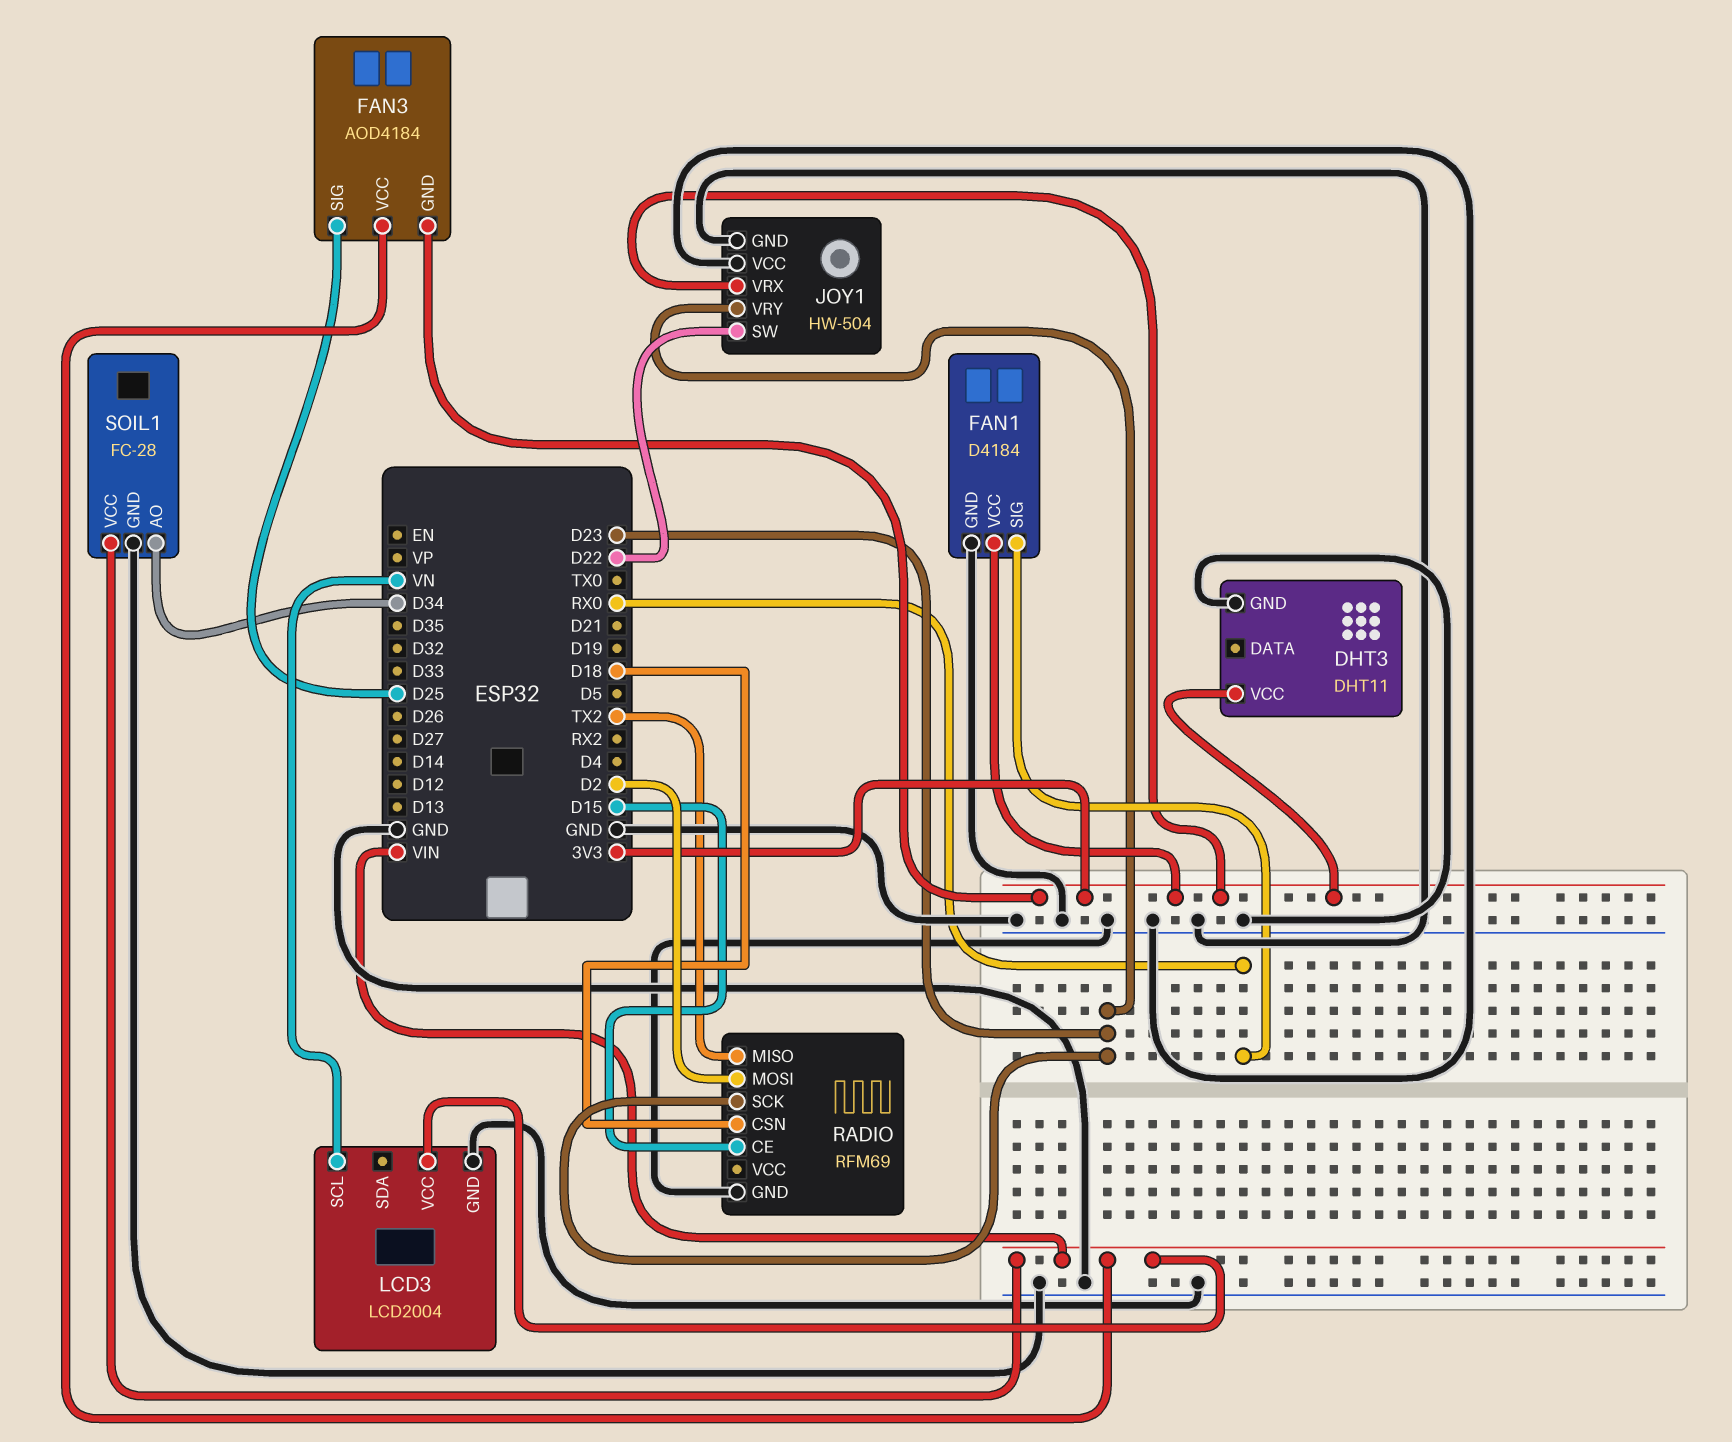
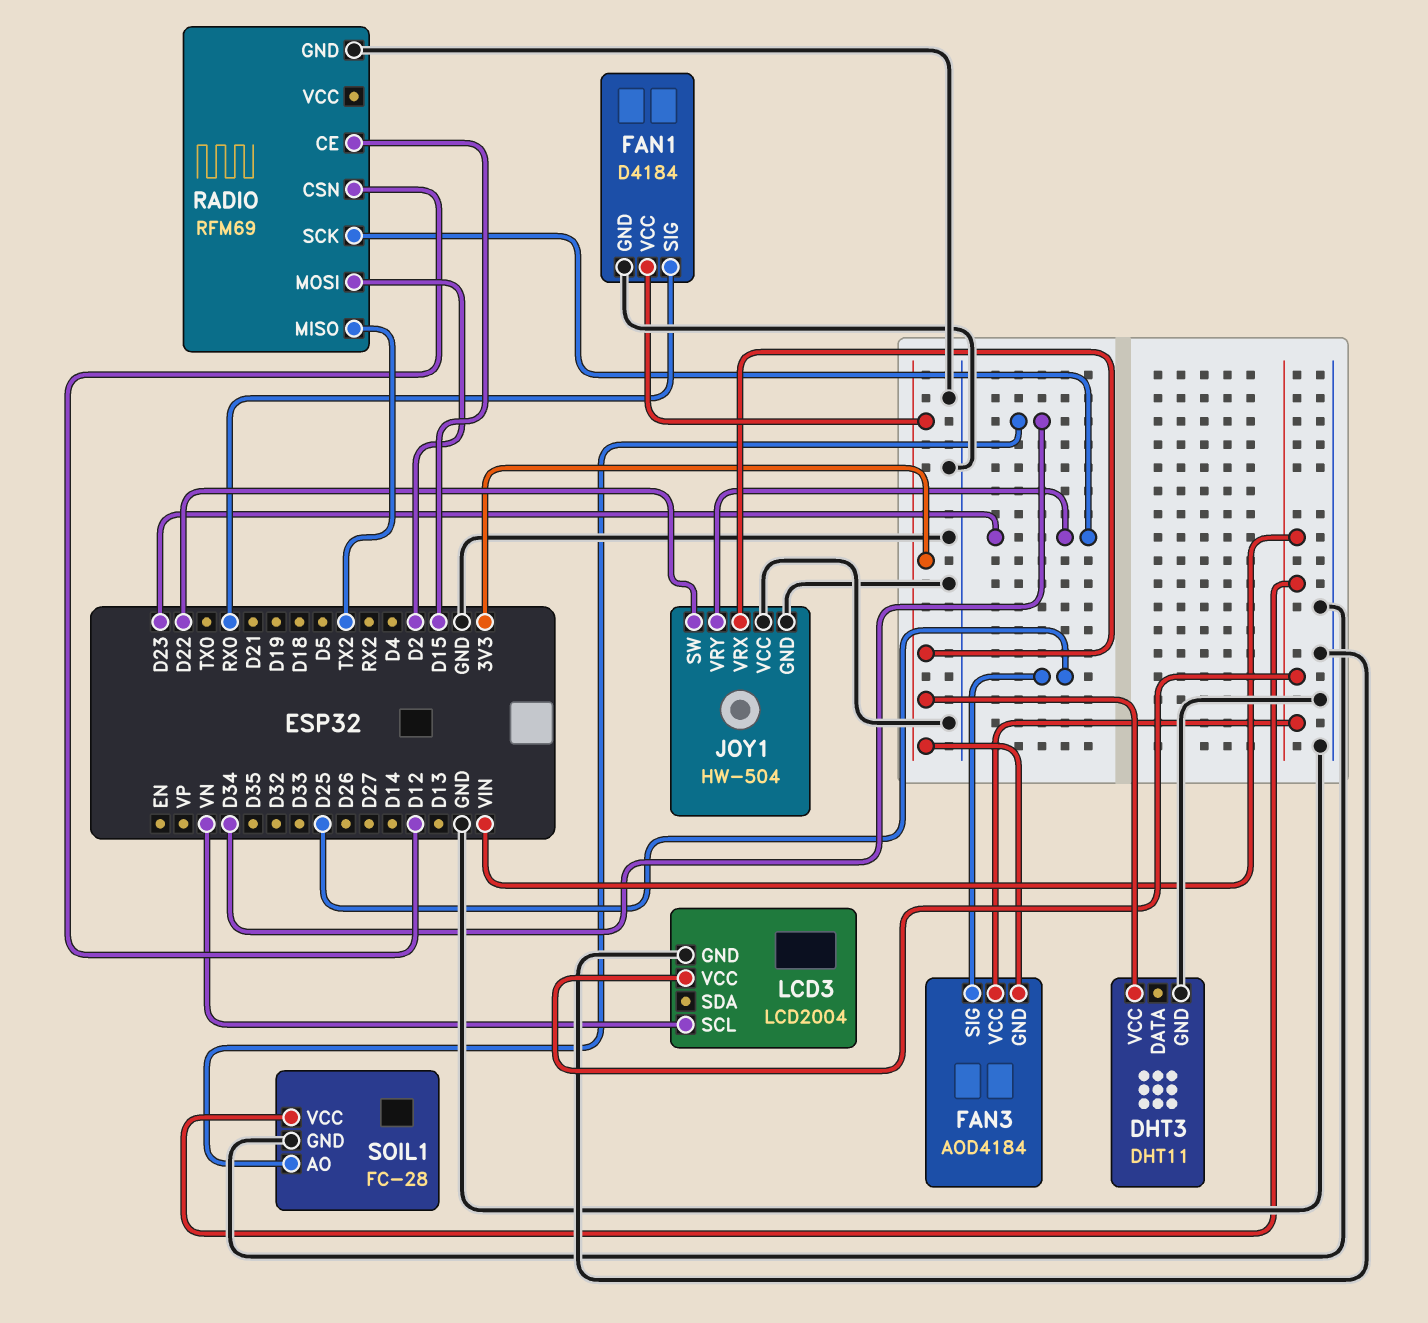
RADIO pin CSN: D18 -> D12

